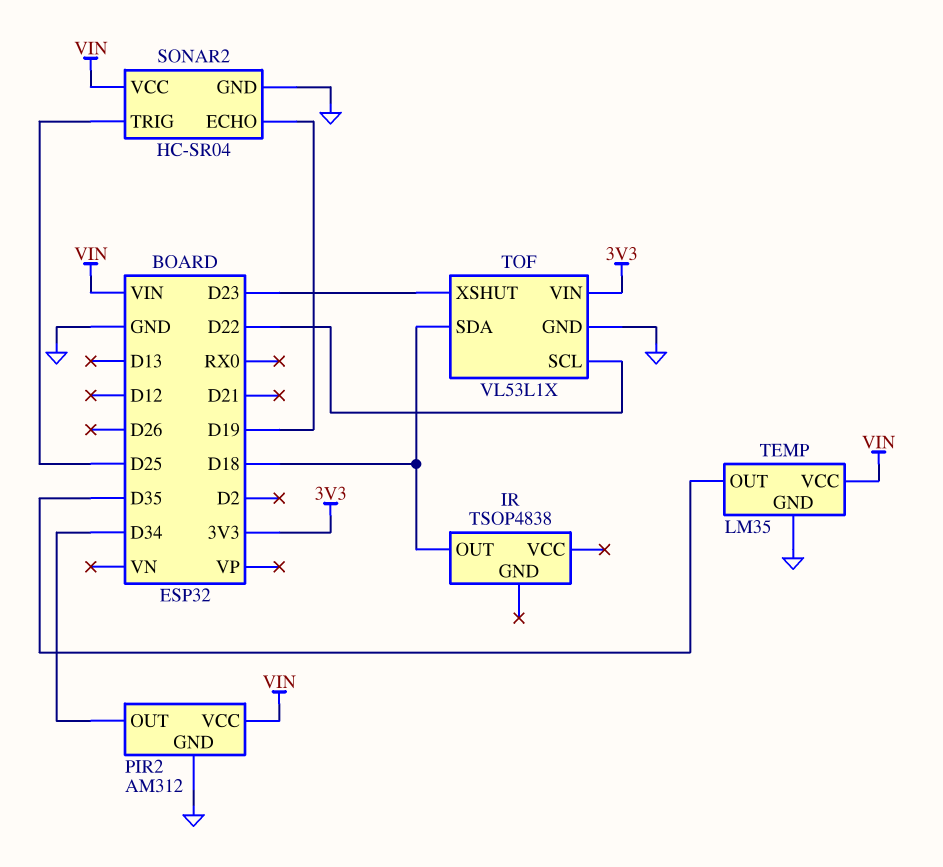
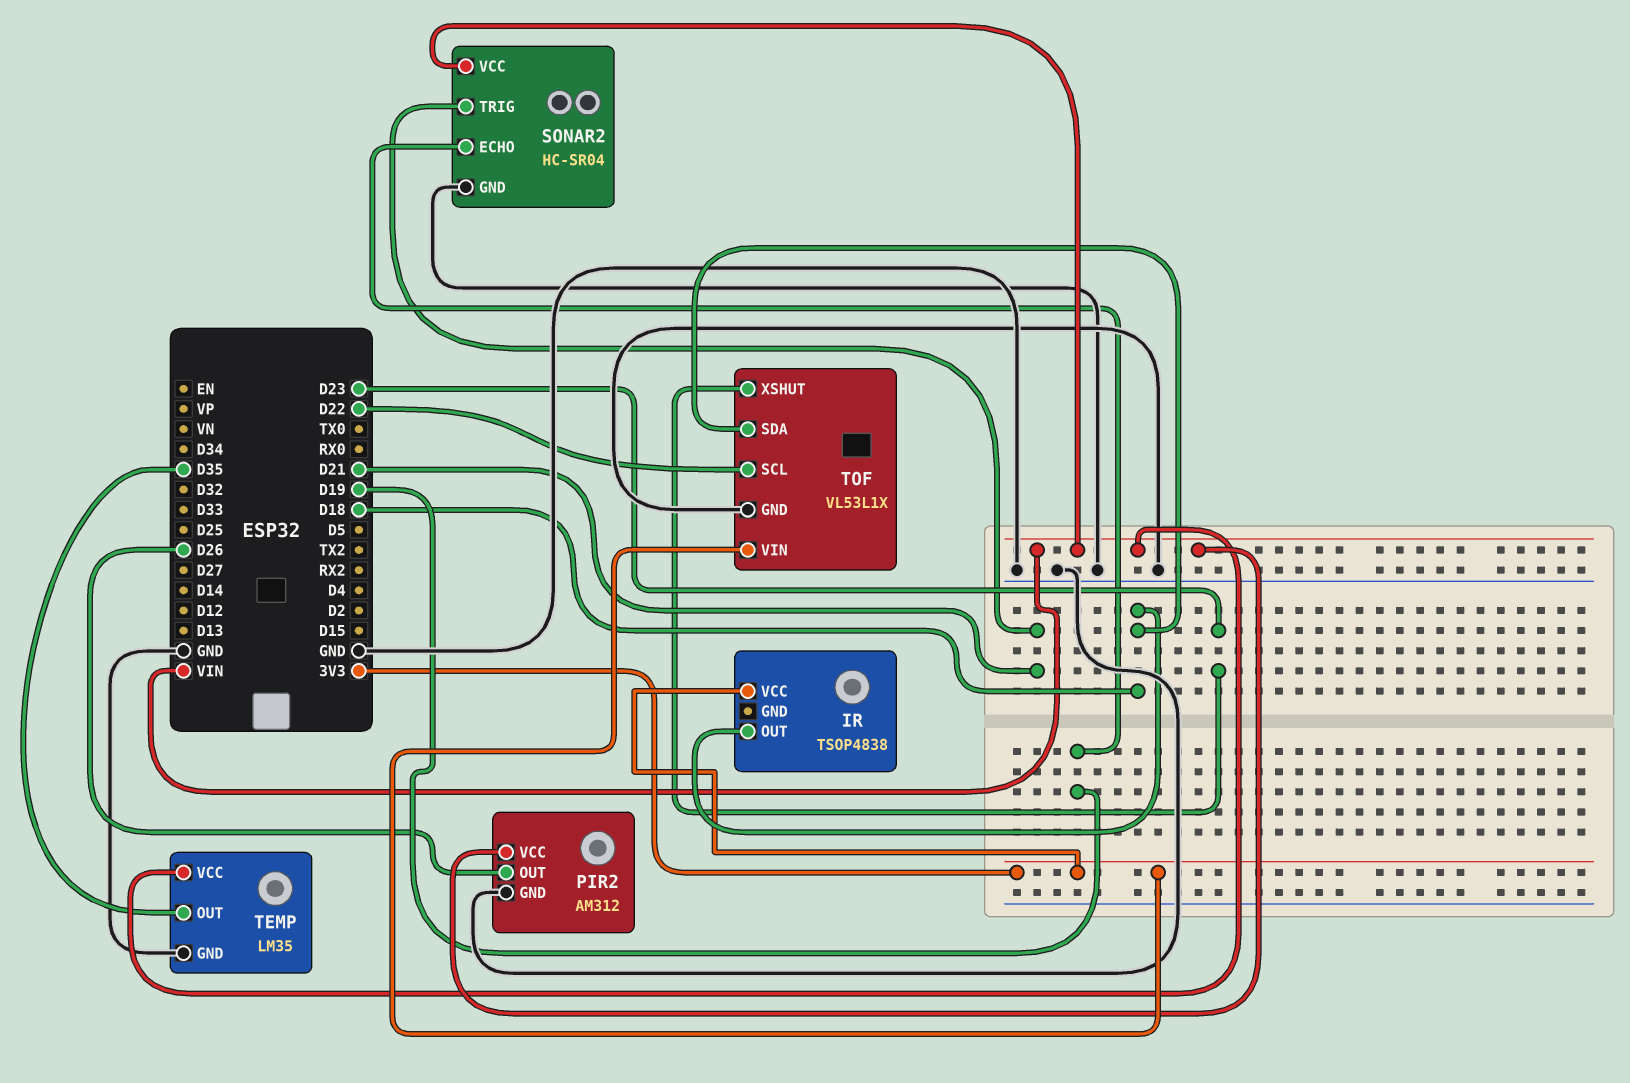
IR pin VCC: none -> 3V3
PIR2 pin OUT: D34 -> D26
SONAR2 pin TRIG: D25 -> D21

